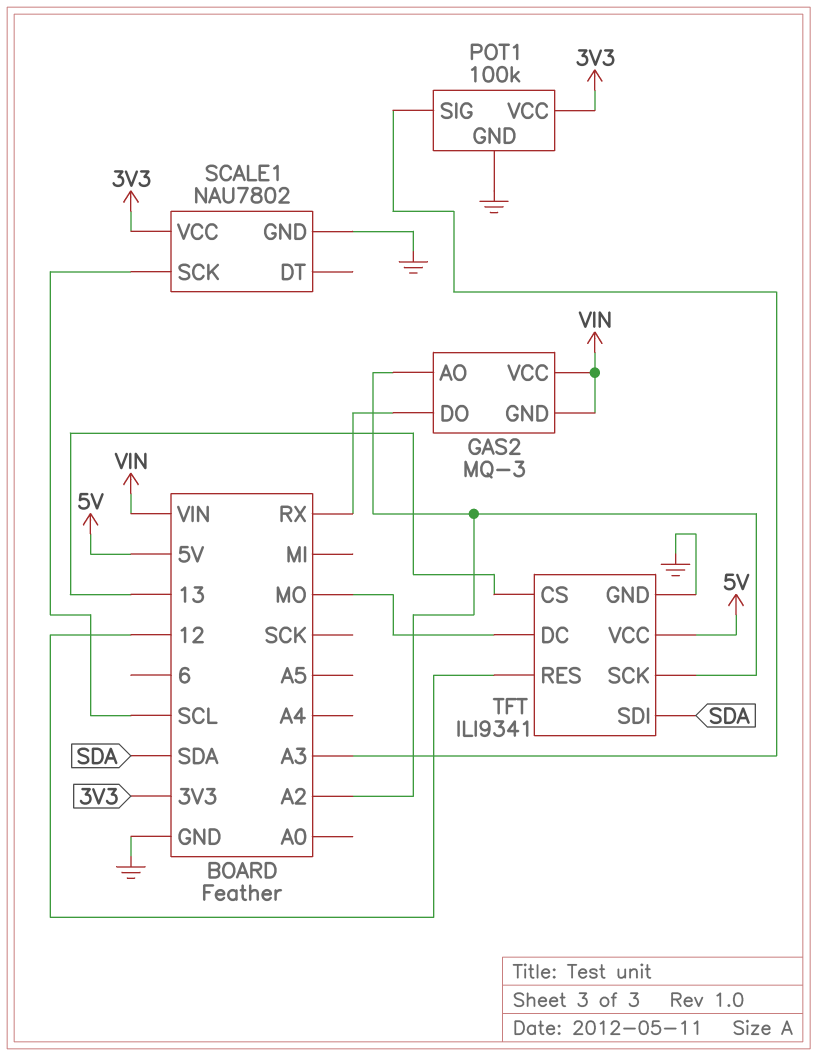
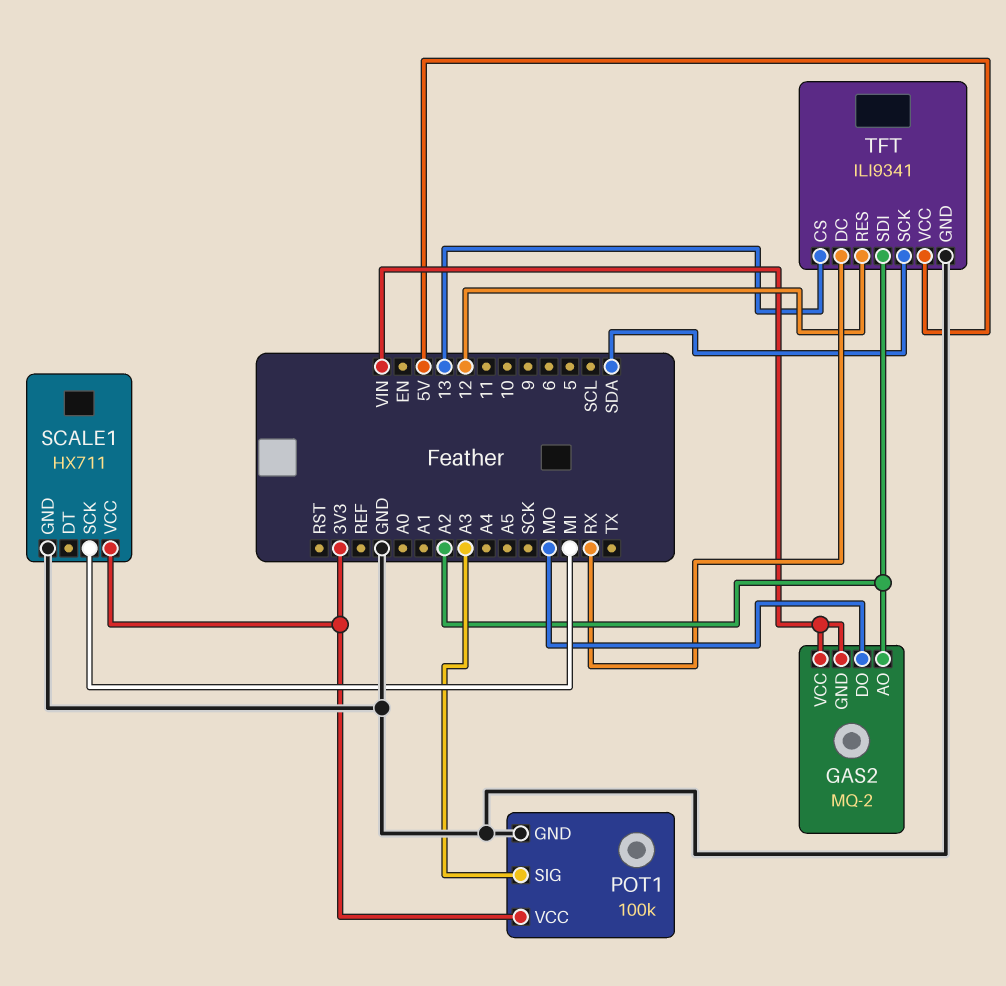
GAS2: MQ-3 -> MQ-2
GAS2 pin DO: RX -> MO
SCALE1: NAU7802 -> HX711
SCALE1 pin SCK: SCL -> MI
TFT pin DC: MO -> RX
TFT pin SCK: A2 -> SDA
TFT pin SDI: SDA -> A2

